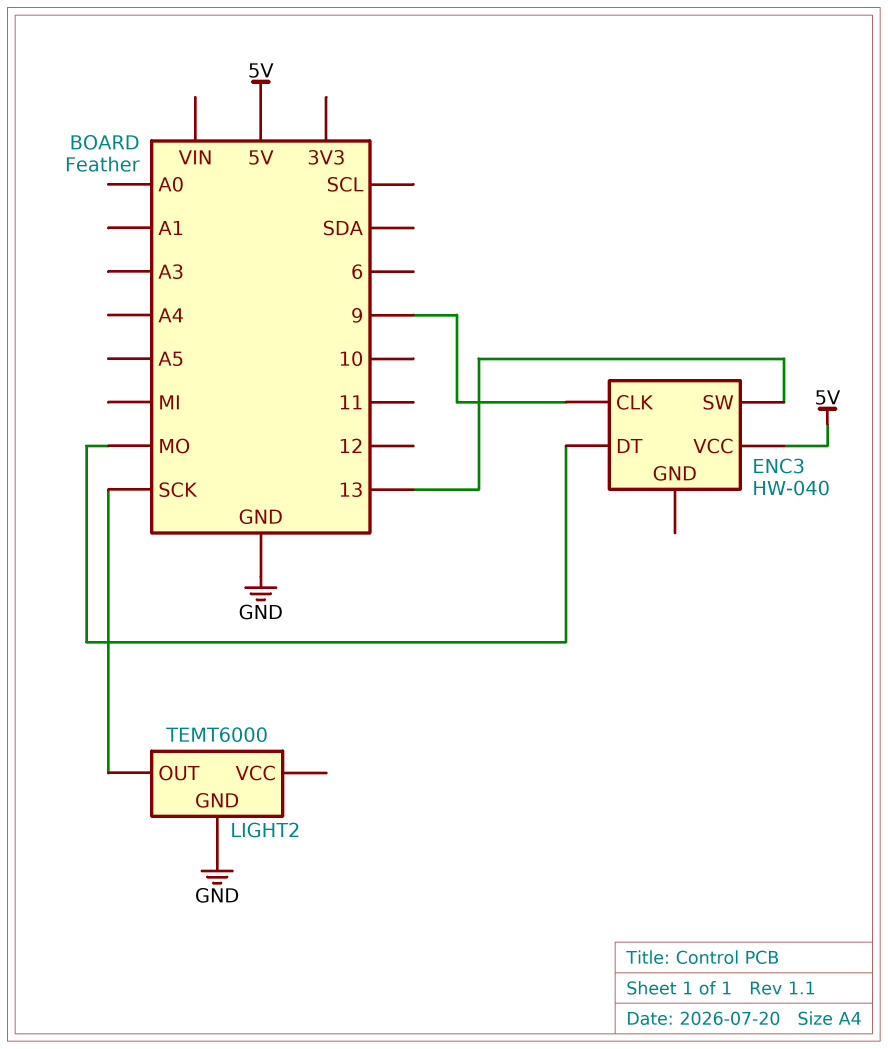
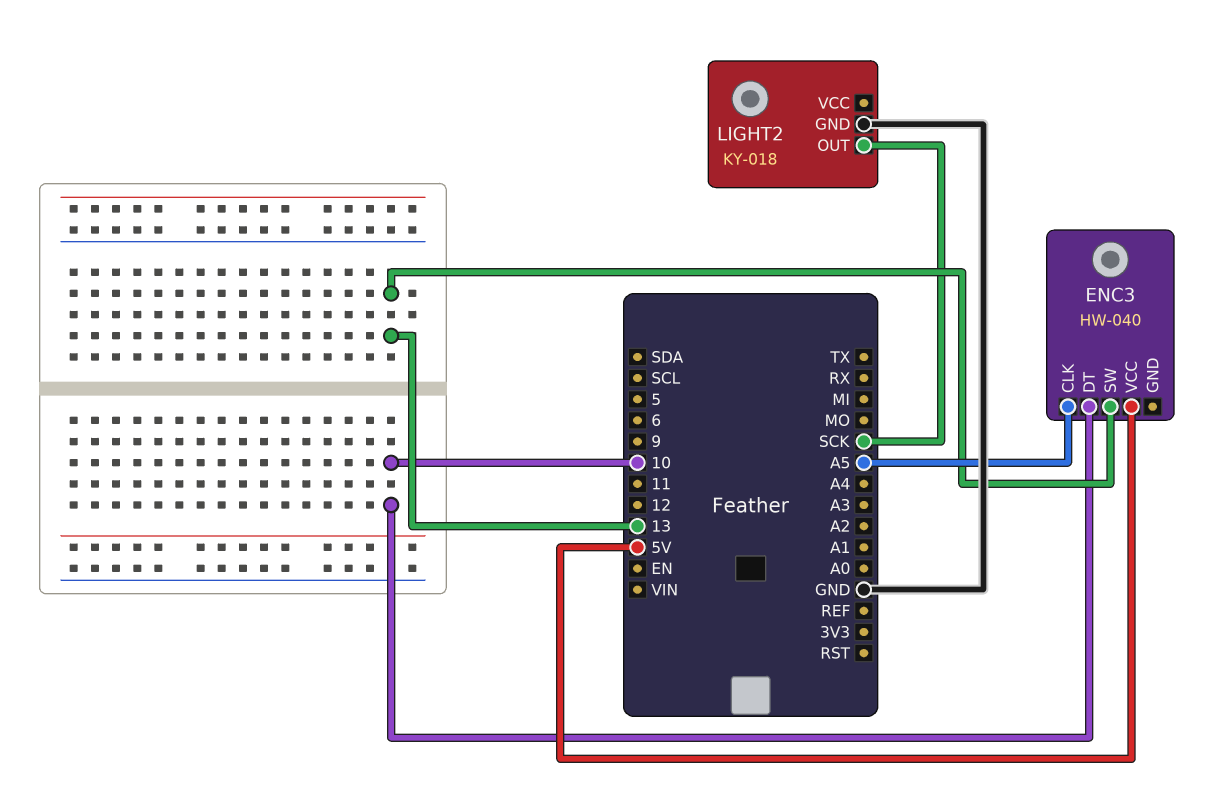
ENC3 pin CLK: 9 -> A5
ENC3 pin DT: MO -> 10
LIGHT2: TEMT6000 -> KY-018

